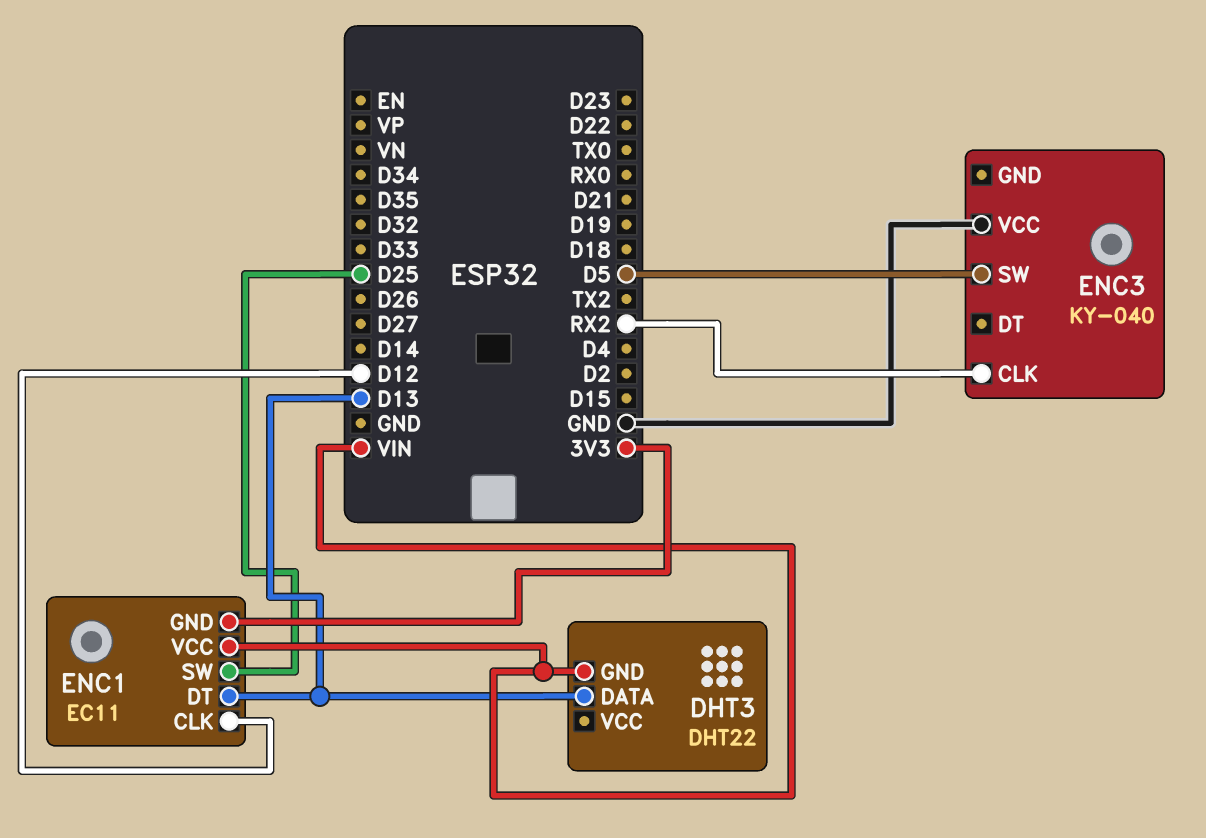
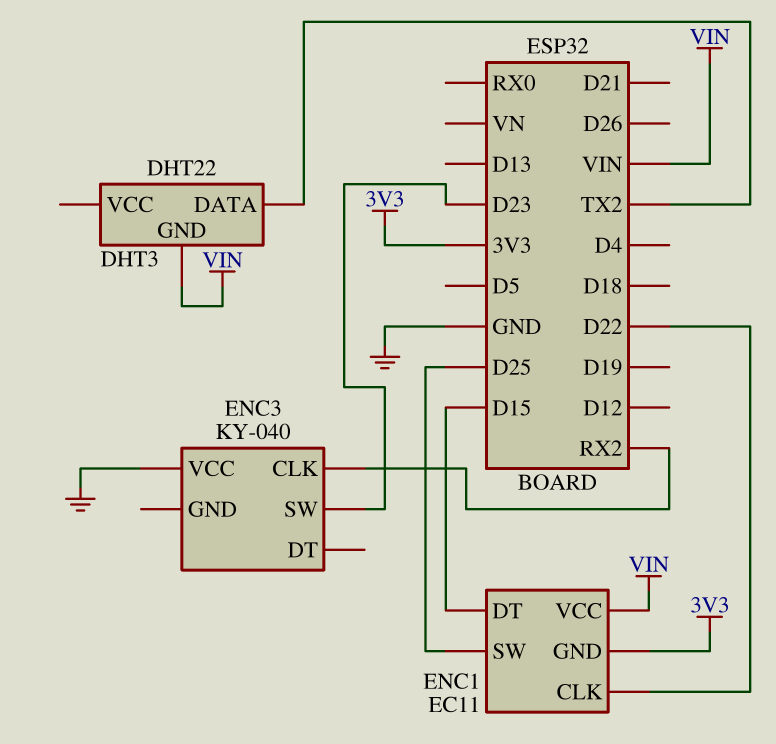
DHT3 pin DATA: D13 -> TX2
ENC1 pin CLK: D12 -> D22
ENC1 pin DT: D13 -> D15
ENC3 pin SW: D5 -> D23

